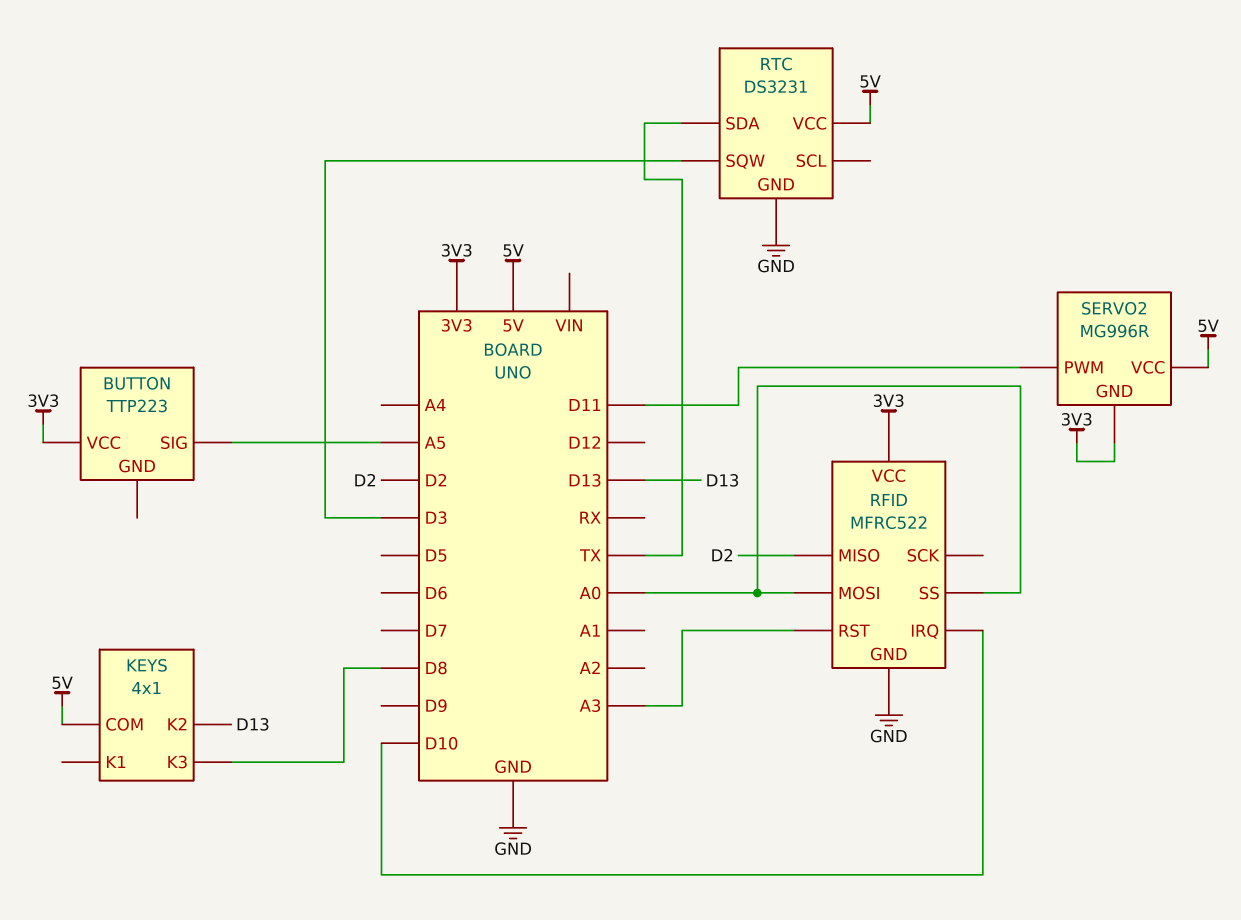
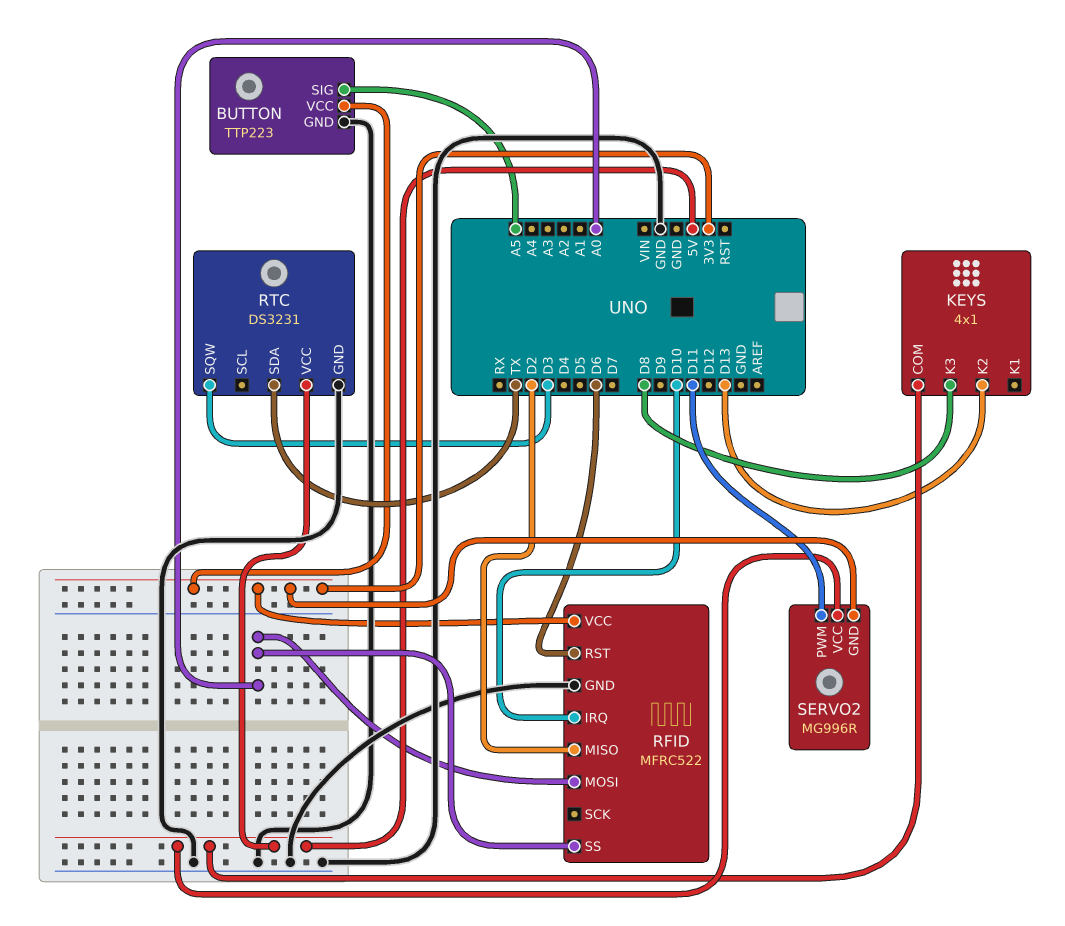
BUTTON pin GND: none -> GND
RFID pin RST: A3 -> D6

